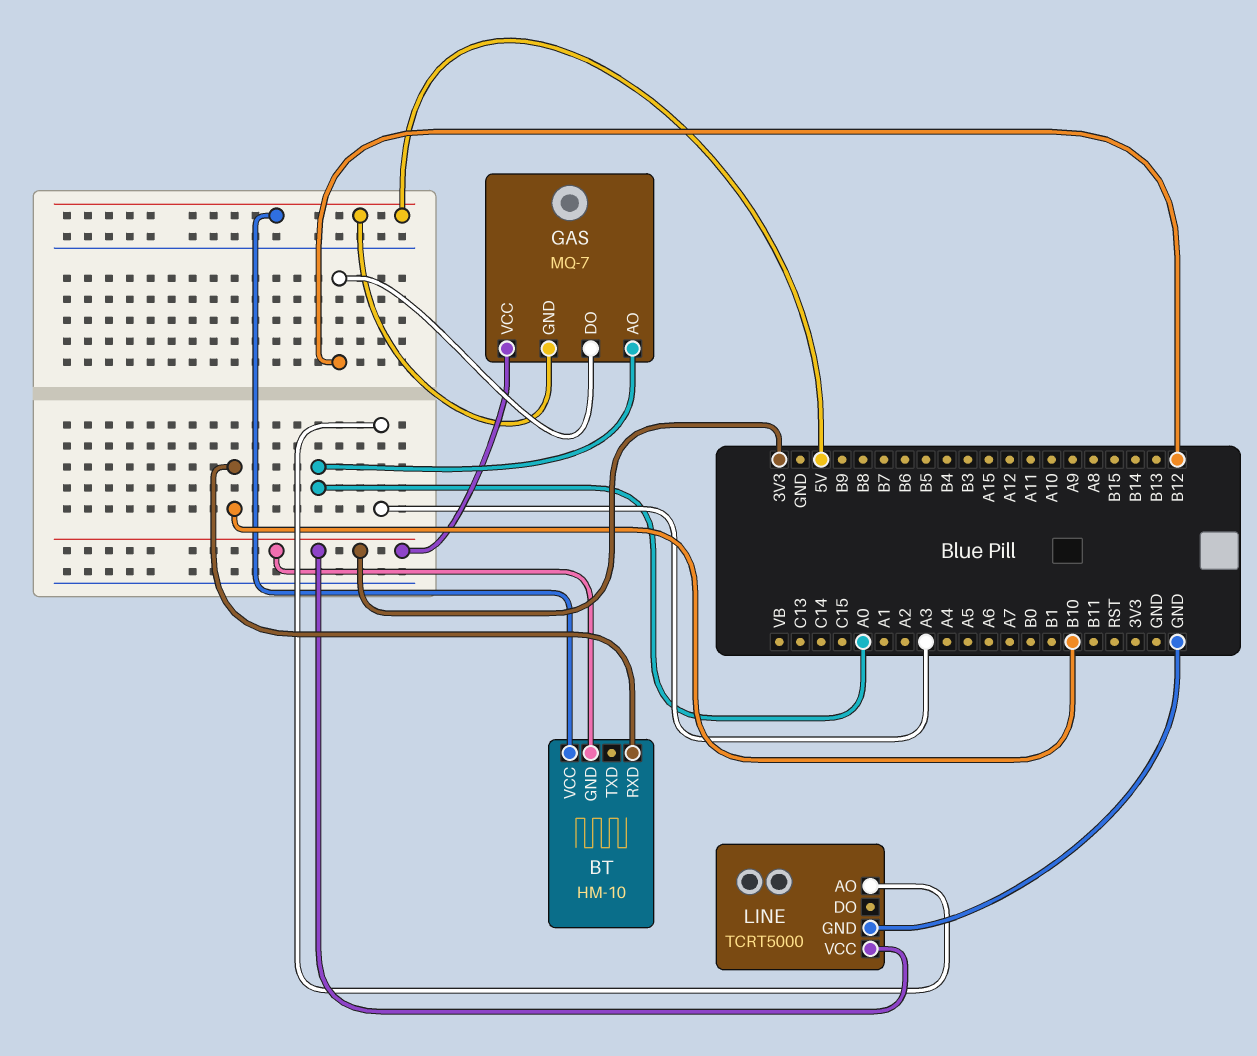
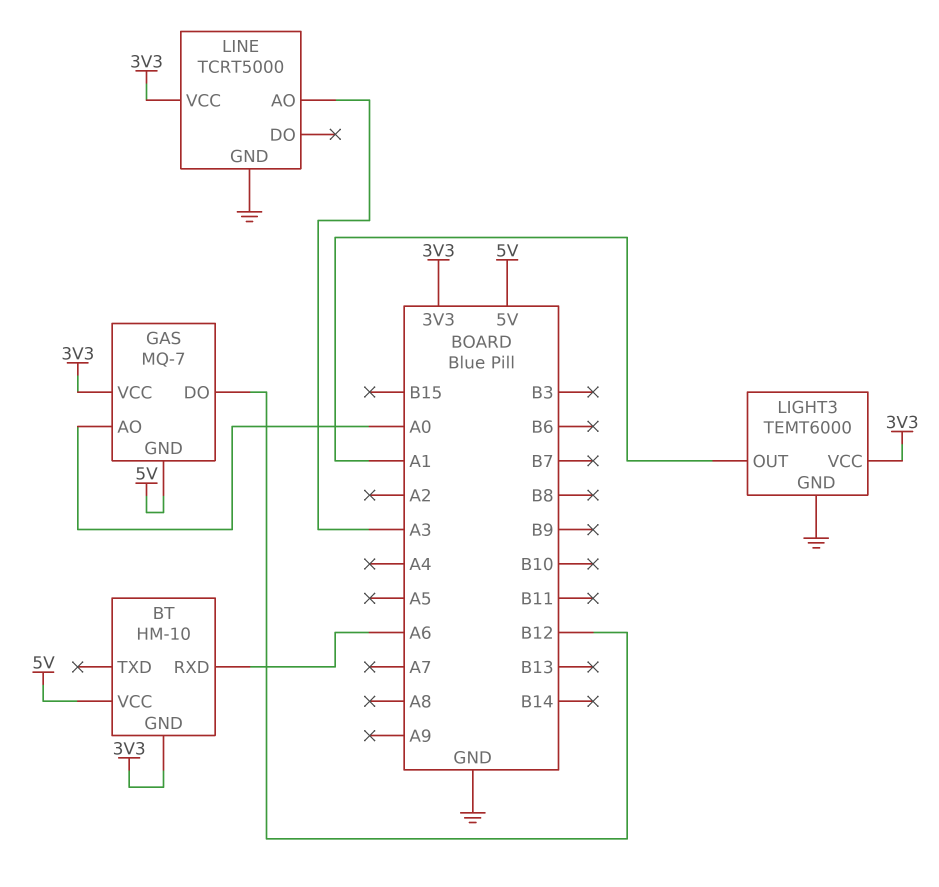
BT pin RXD: B10 -> A6
LIGHT3: none -> TEMT6000
LIGHT3 pin GND: none -> GND
LIGHT3 pin OUT: none -> A1
LIGHT3 pin VCC: none -> 3V3

